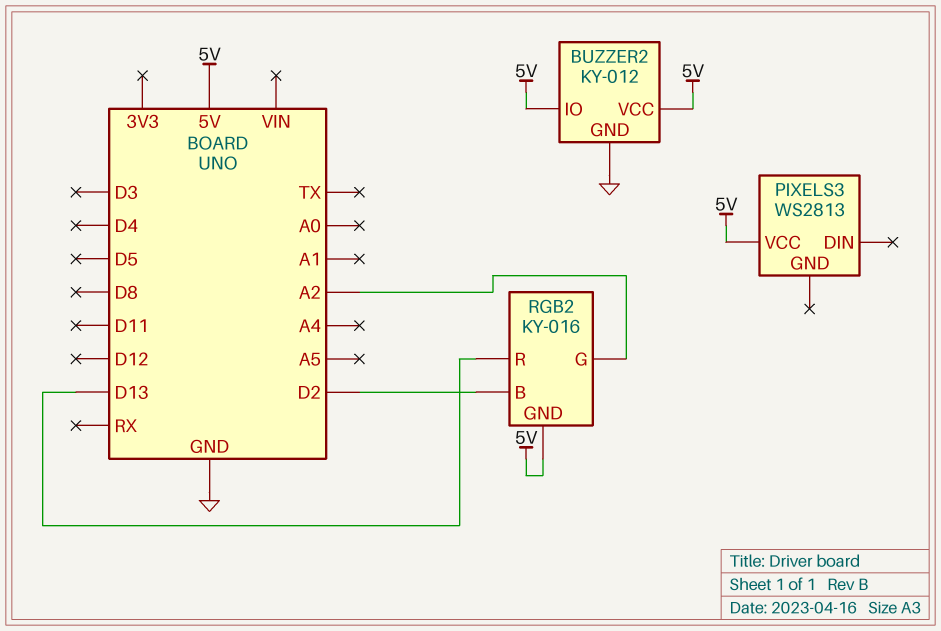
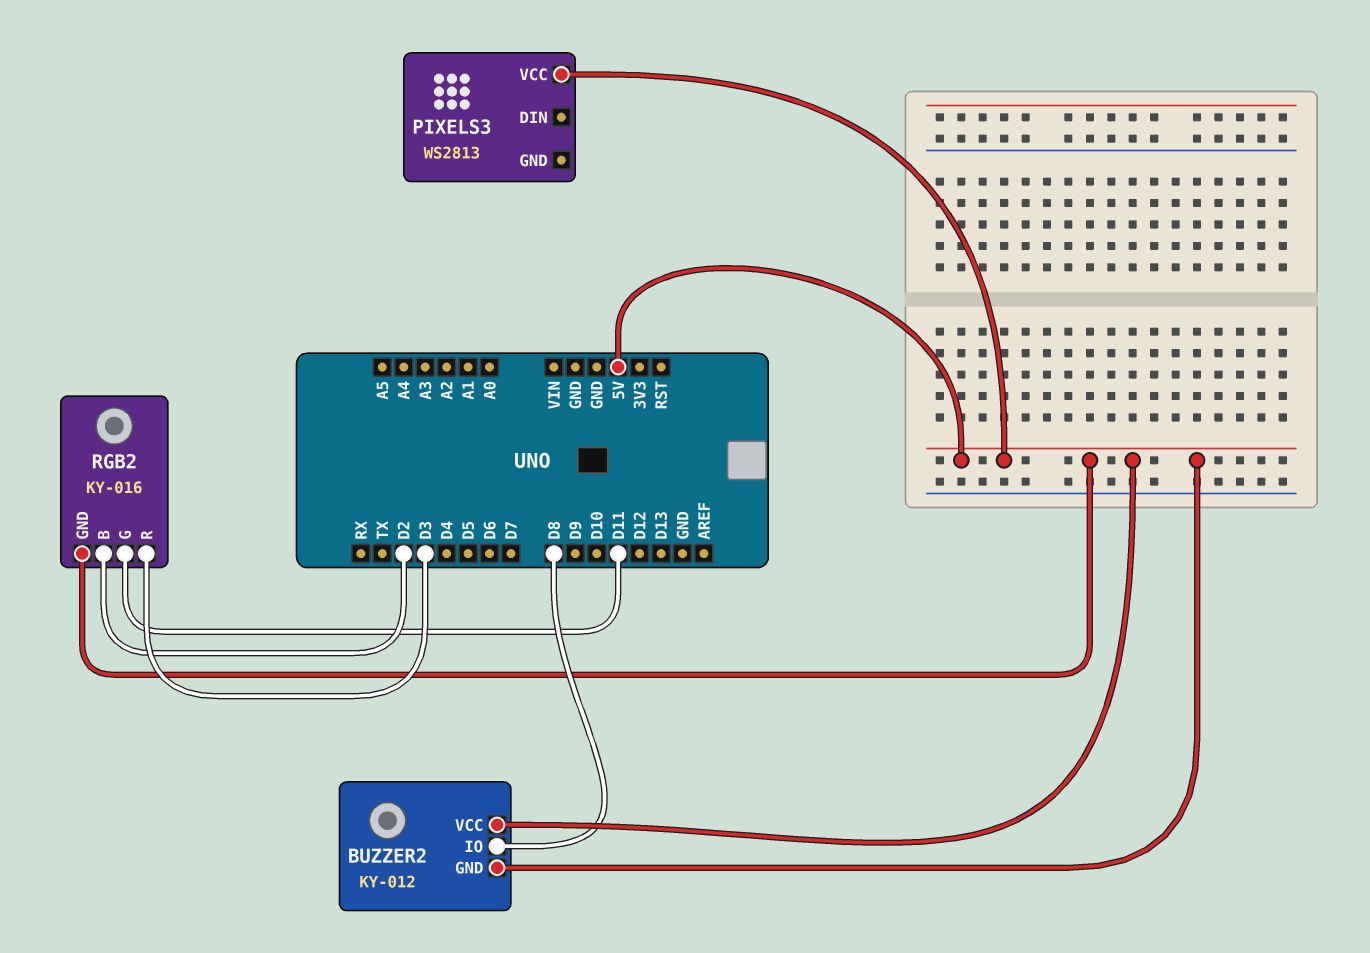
BUZZER2 pin GND: GND -> 5V
BUZZER2 pin IO: 5V -> D8
RGB2 pin G: A2 -> D11
RGB2 pin R: D13 -> D3

